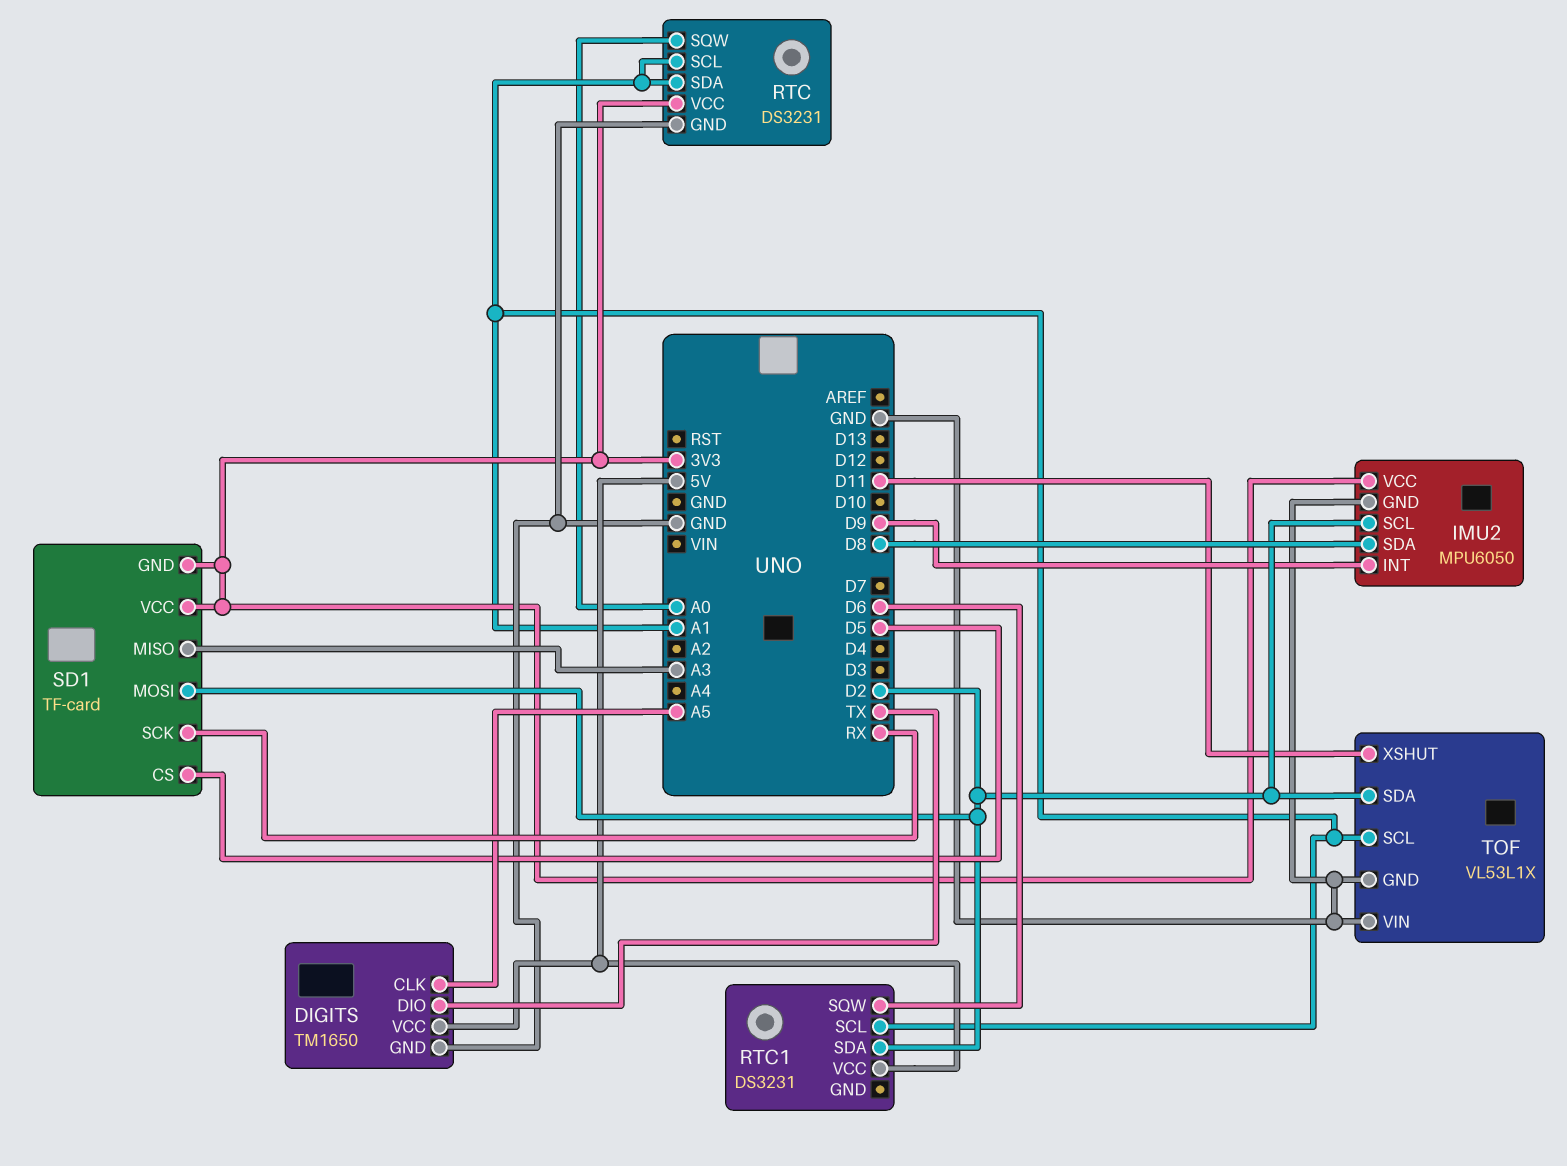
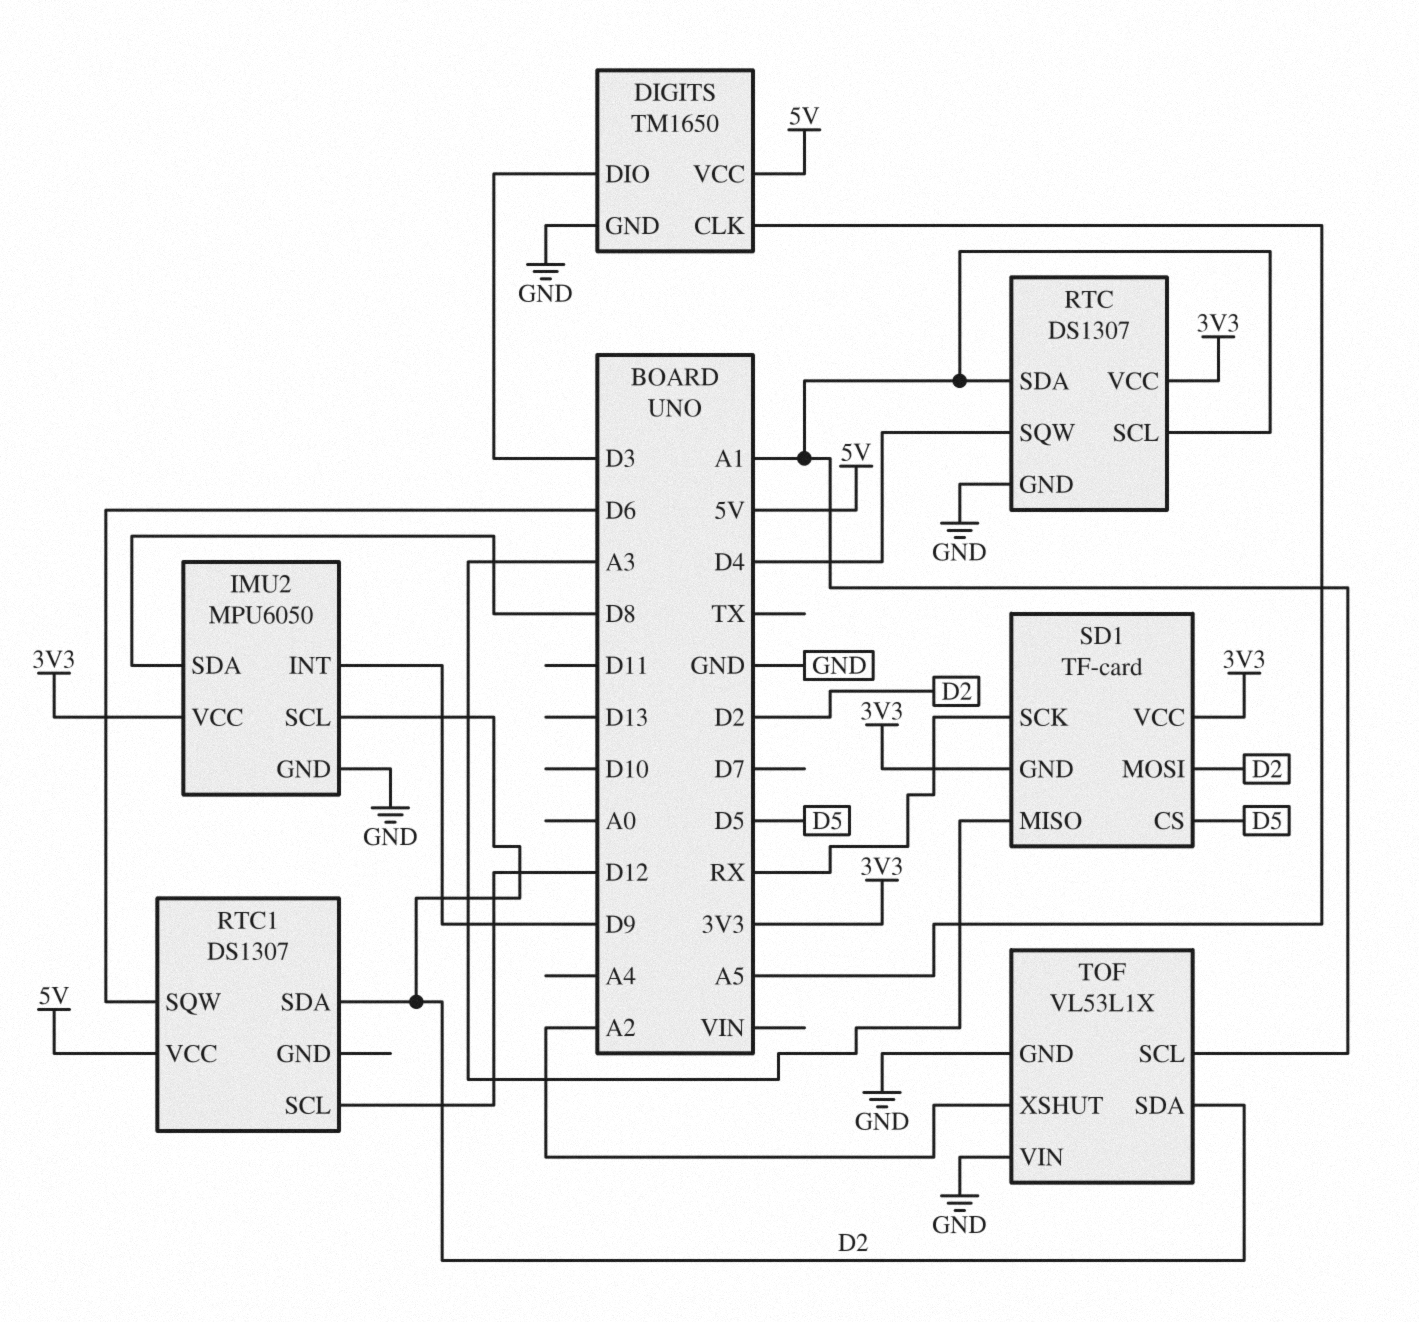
DIGITS pin DIO: TX -> D3
RTC: DS3231 -> DS1307
RTC pin SQW: A0 -> D4
RTC1: DS3231 -> DS1307
RTC1 pin SCL: A1 -> D12
TOF pin XSHUT: D11 -> A2

